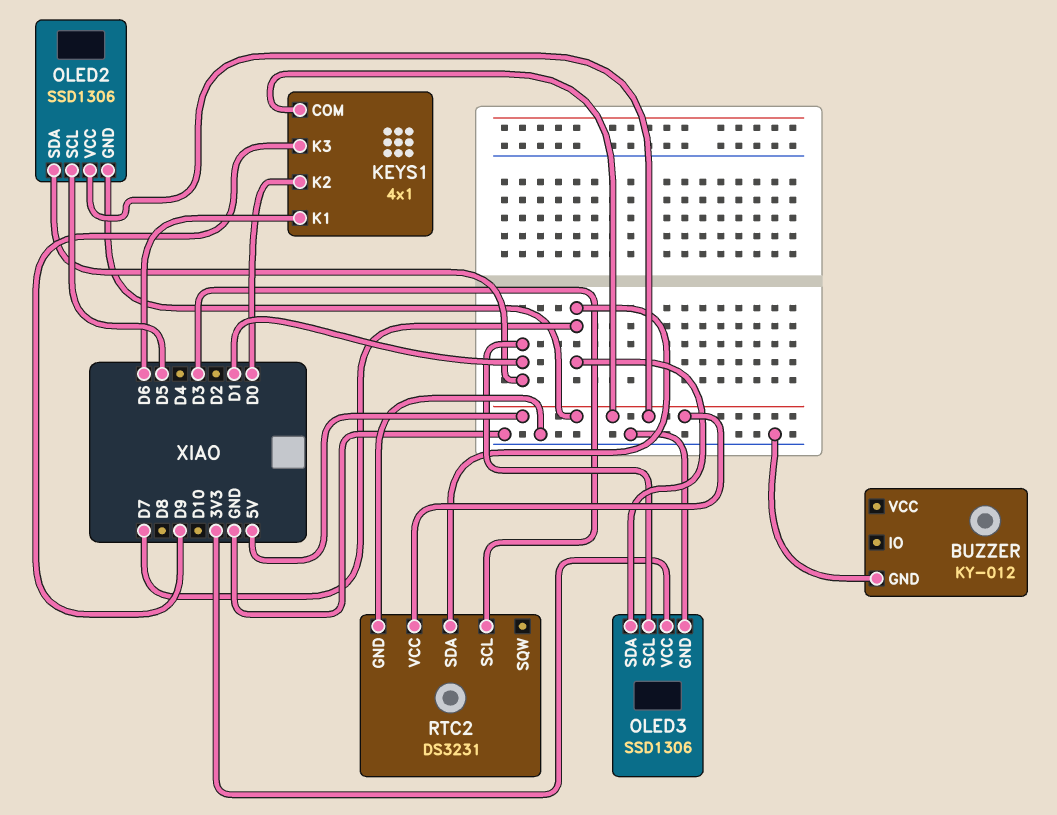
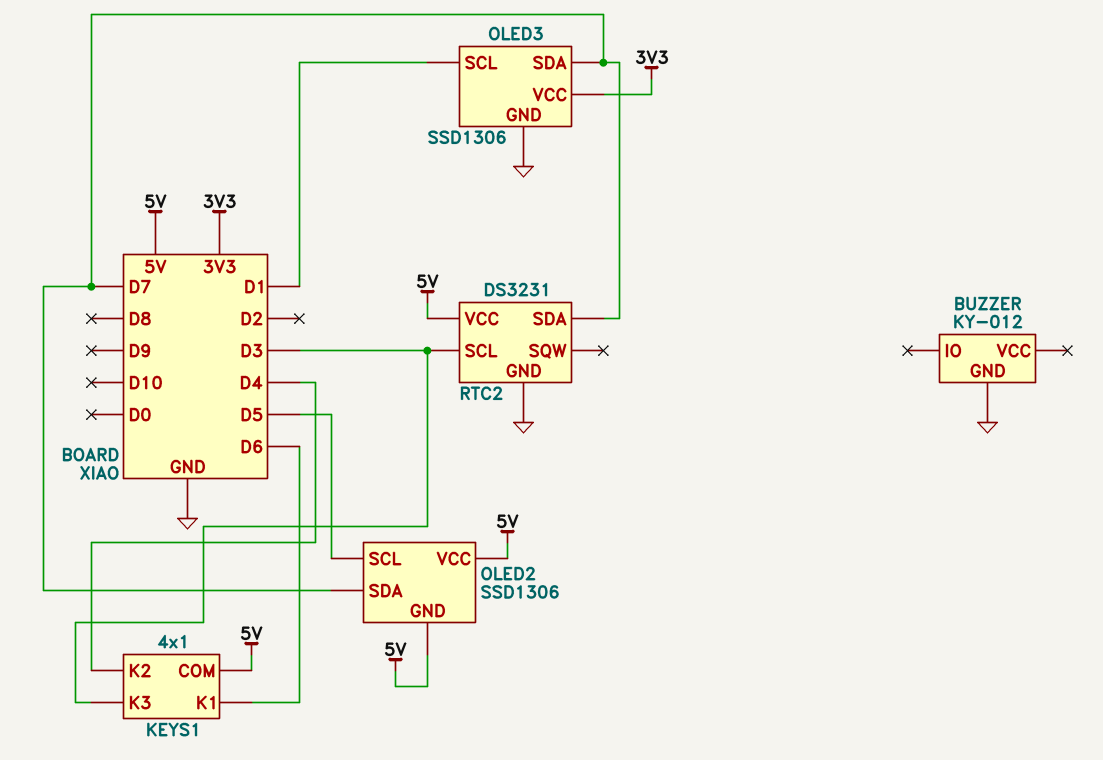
KEYS1 pin K2: D0 -> D4
KEYS1 pin K3: D9 -> D3
OLED2 pin SDA: D1 -> D7

